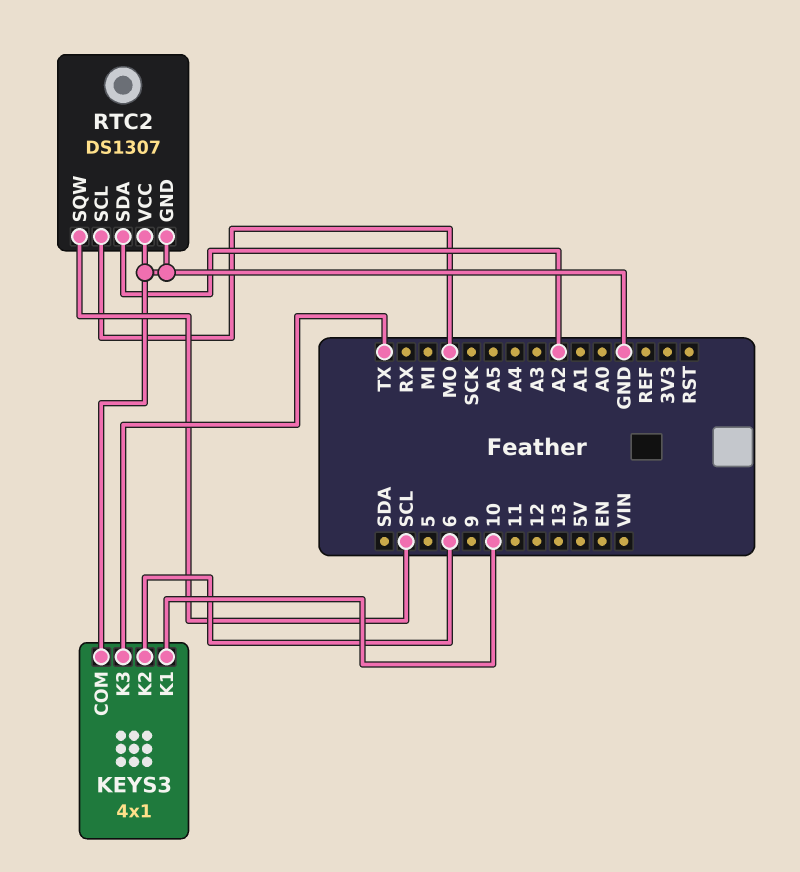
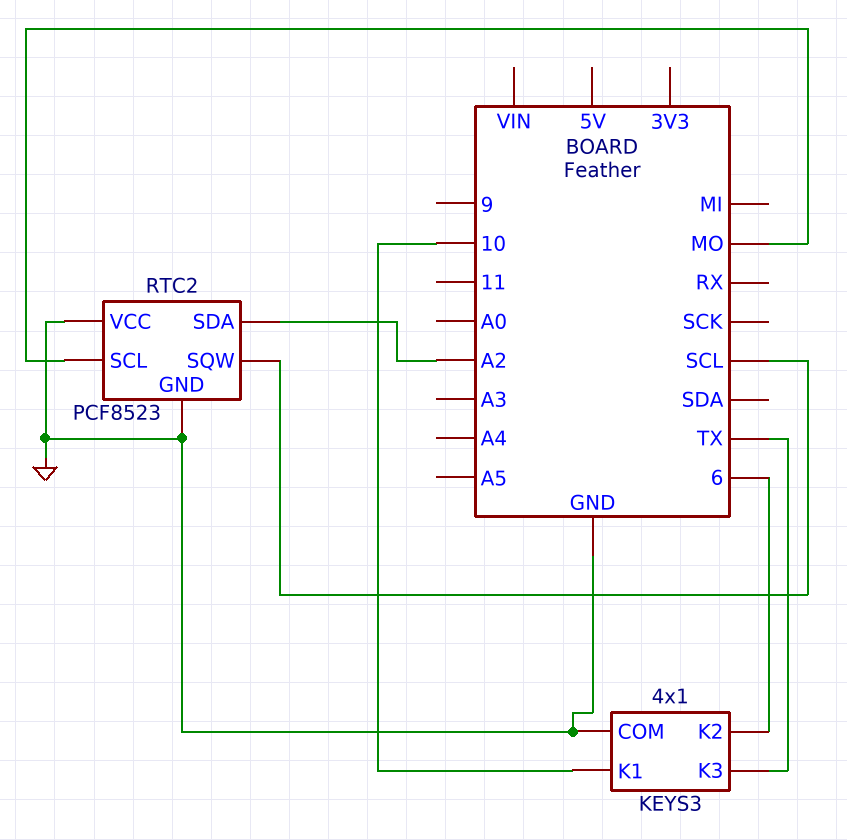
RTC2: DS1307 -> PCF8523

